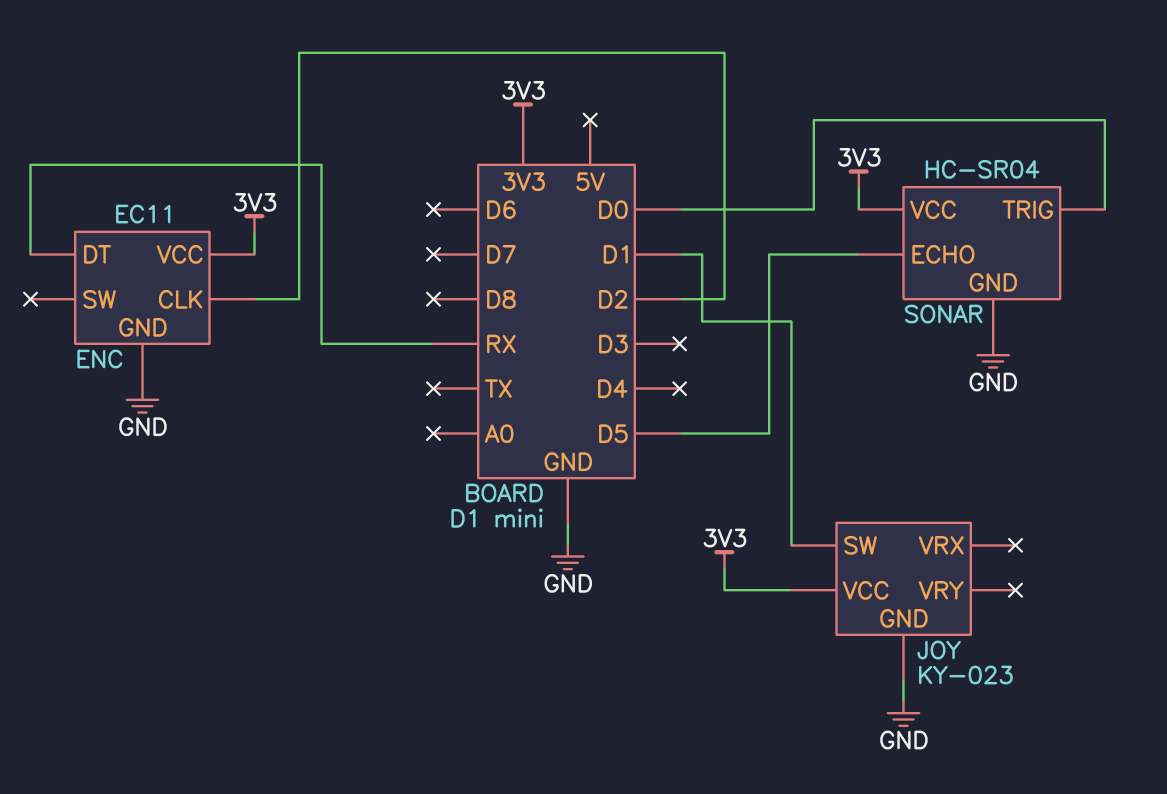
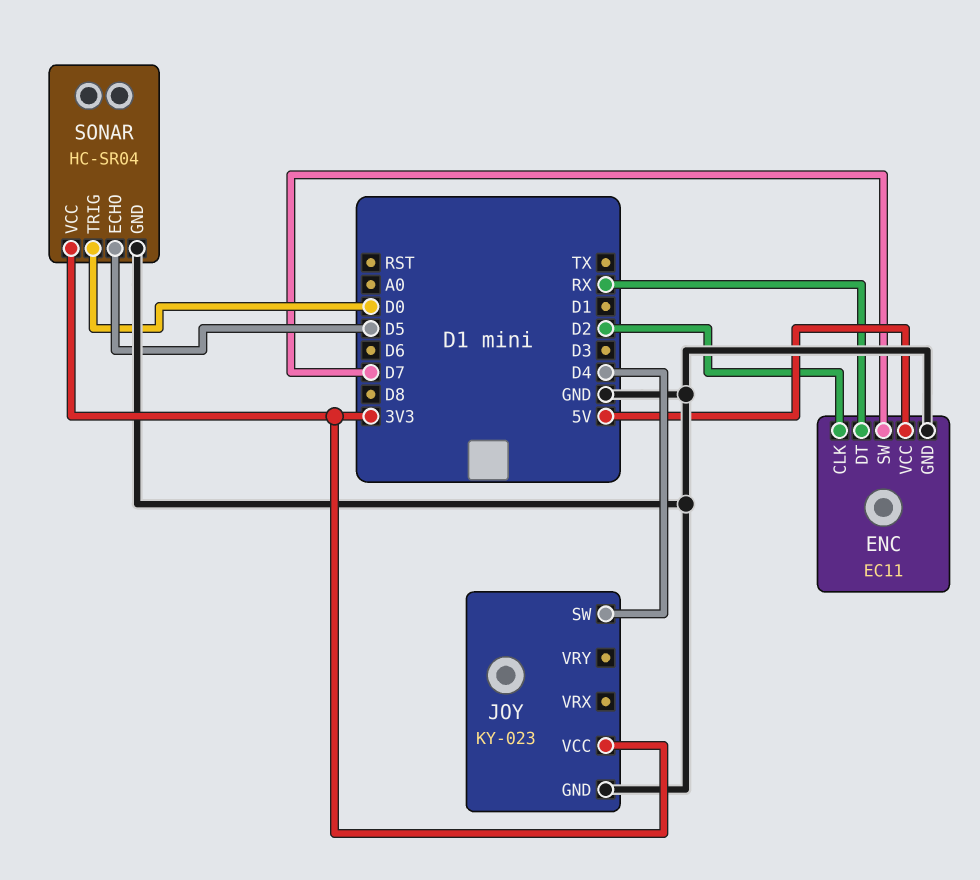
ENC pin SW: none -> D7
ENC pin VCC: 3V3 -> 5V
JOY pin SW: D1 -> D4

